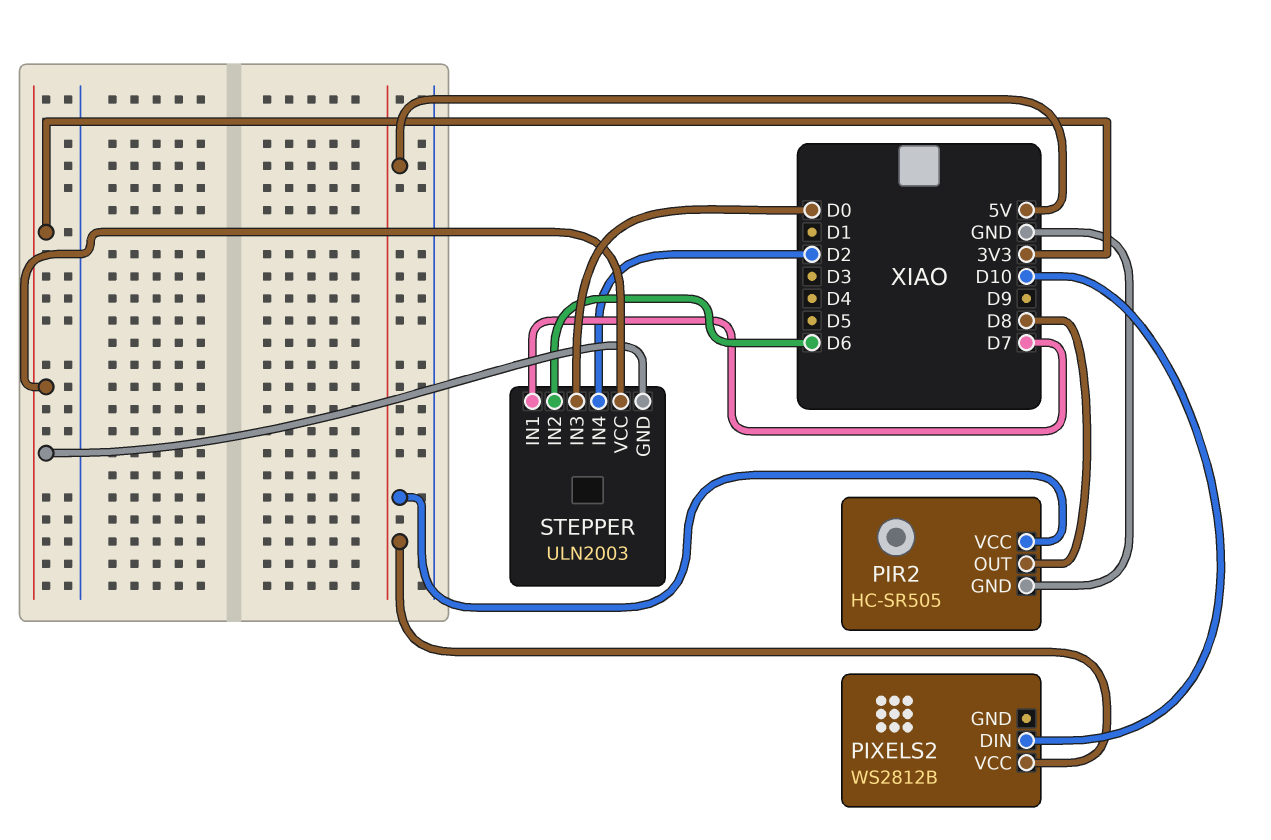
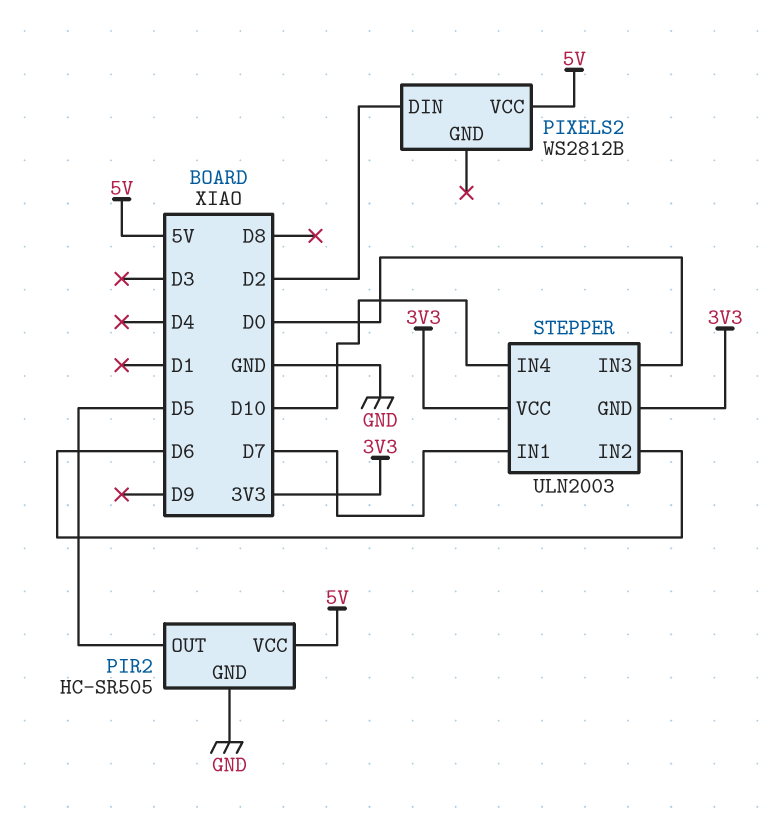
PIR2 pin OUT: D8 -> D5
PIXELS2 pin DIN: D10 -> D2
STEPPER pin IN4: D2 -> D10

